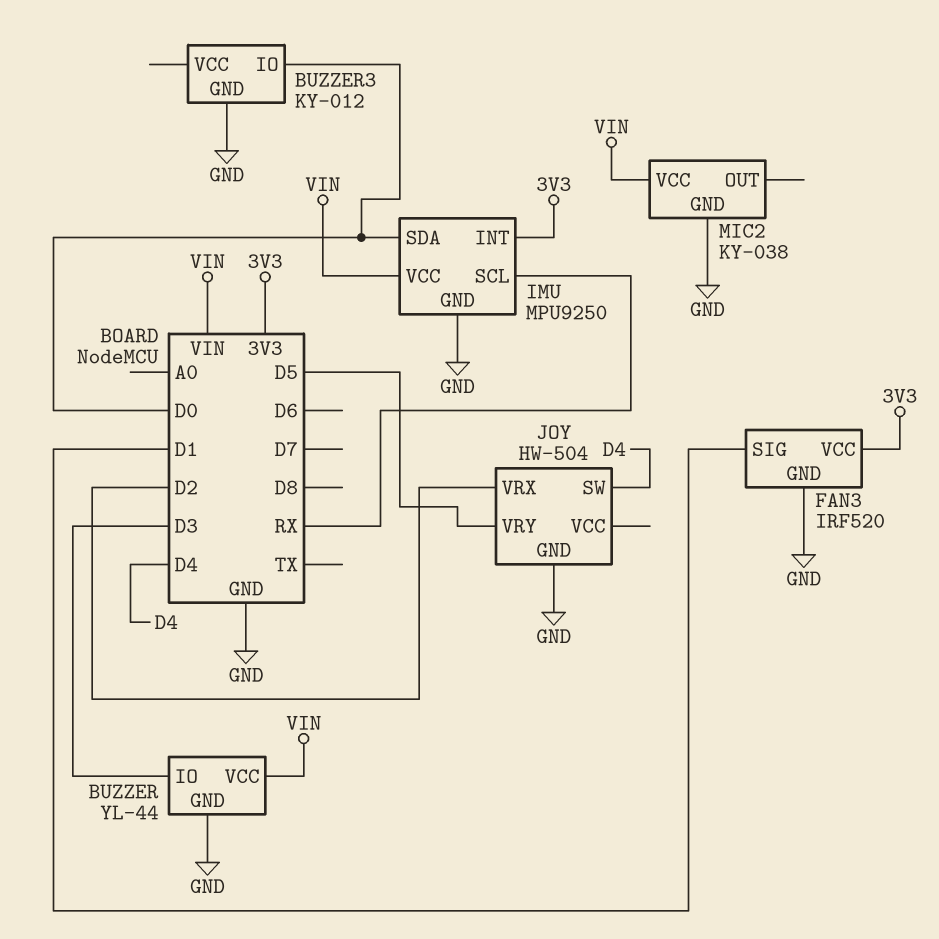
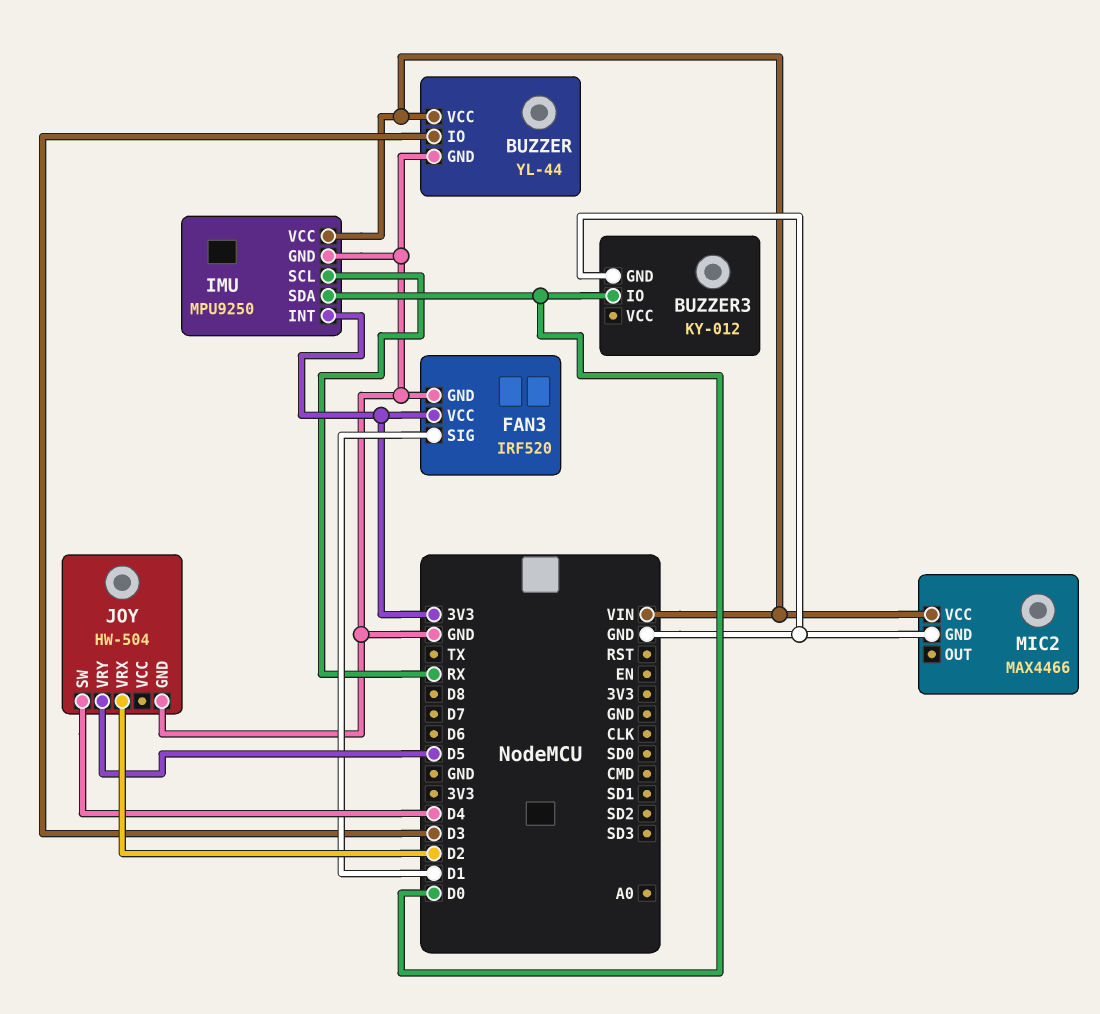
MIC2: KY-038 -> MAX4466

